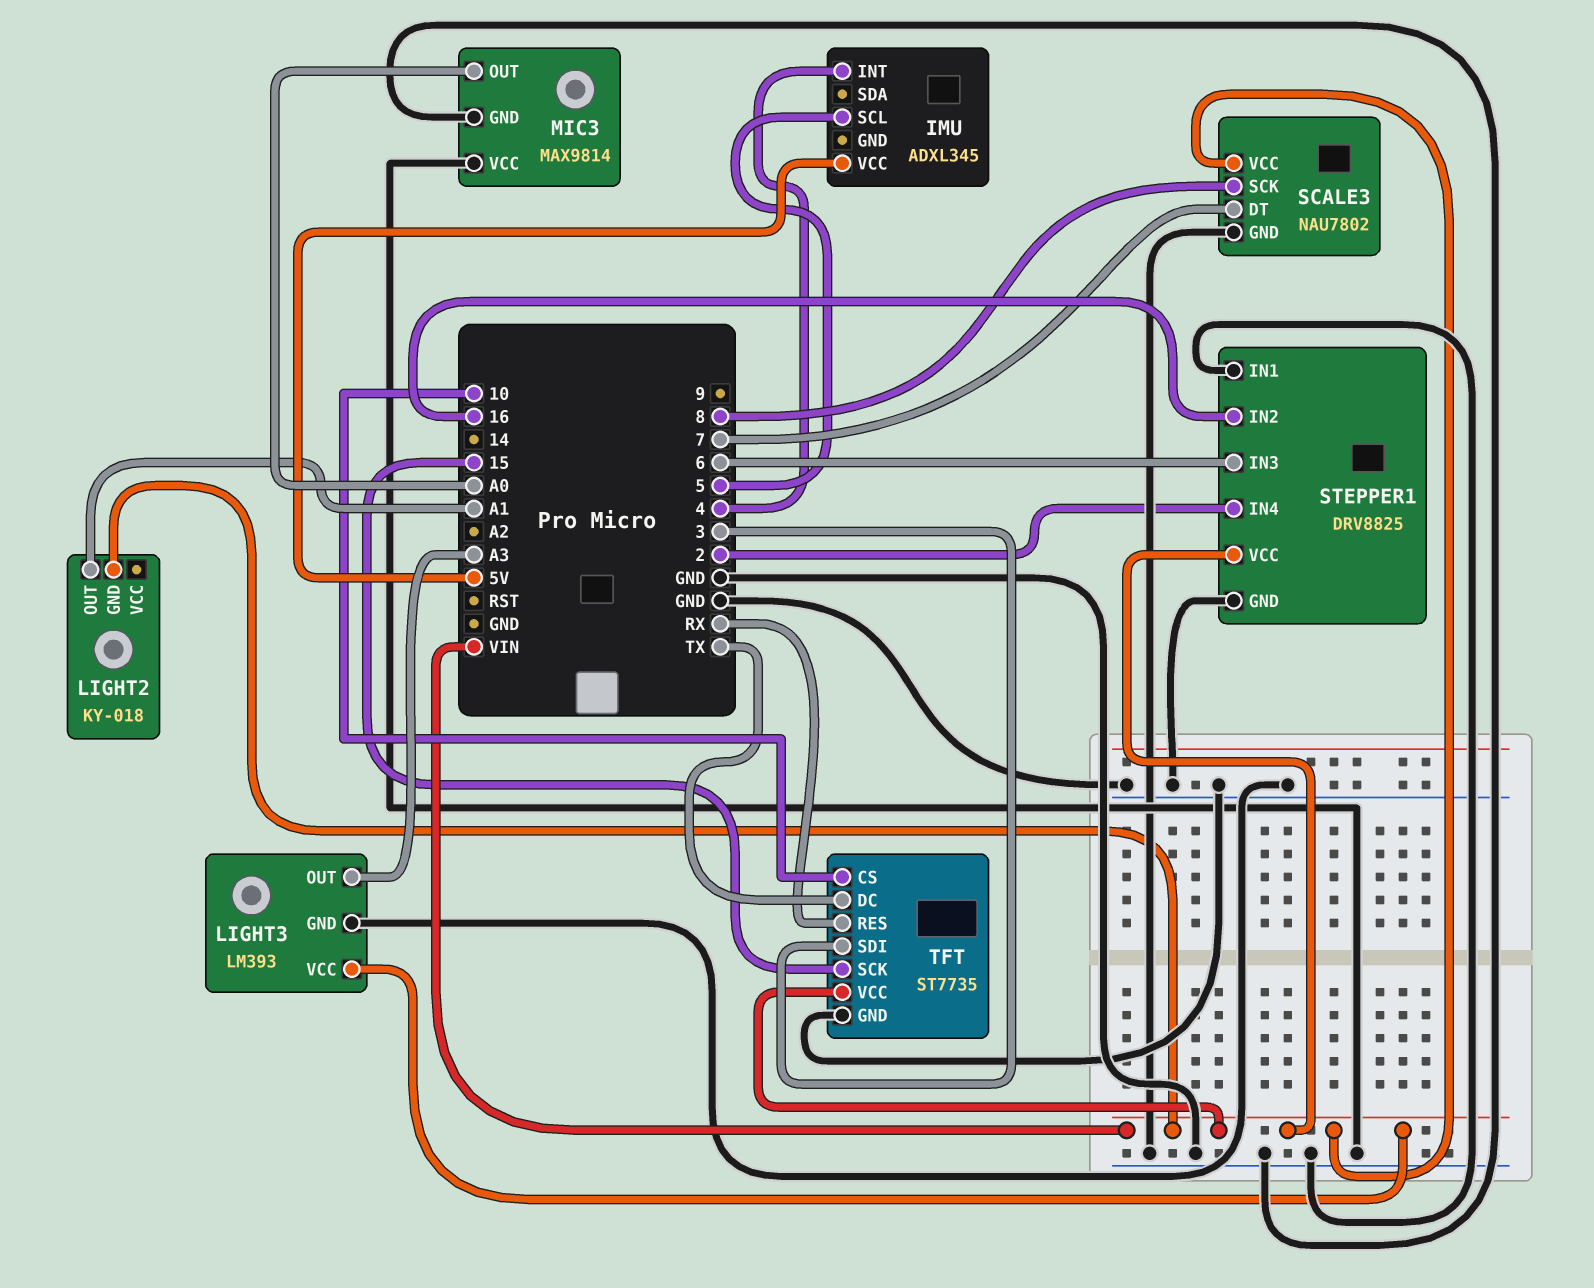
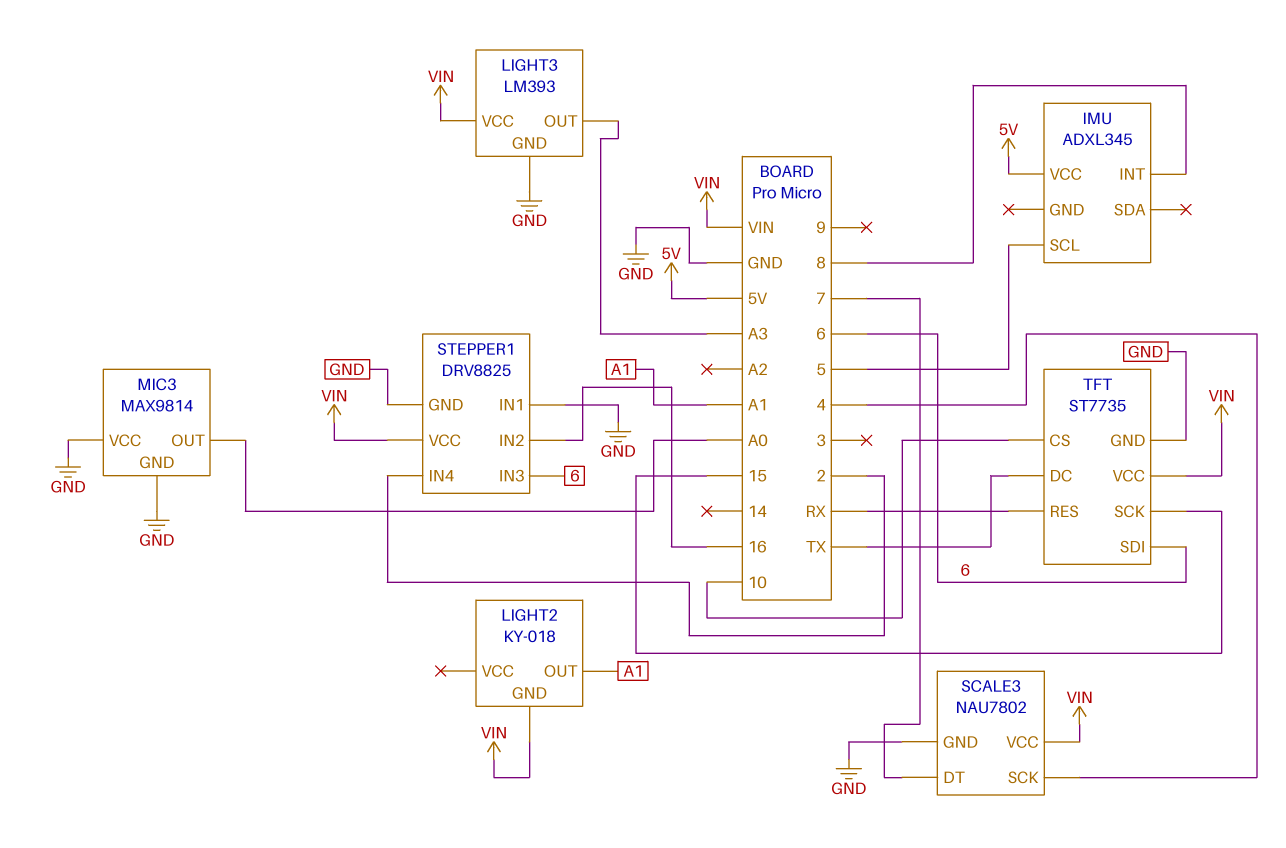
IMU pin INT: 4 -> 8
SCALE3 pin SCK: 8 -> 4
TFT pin SDI: 3 -> 6

